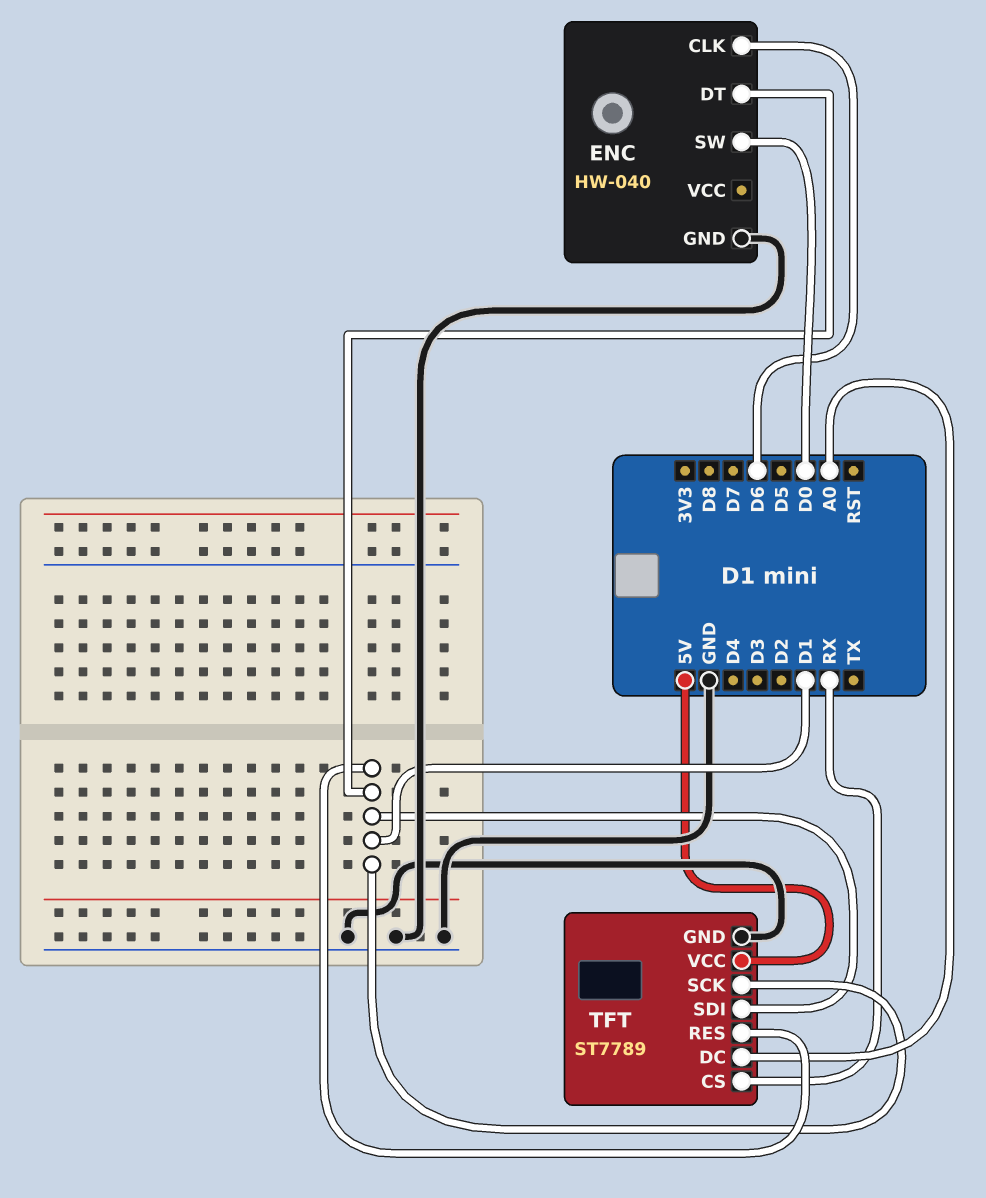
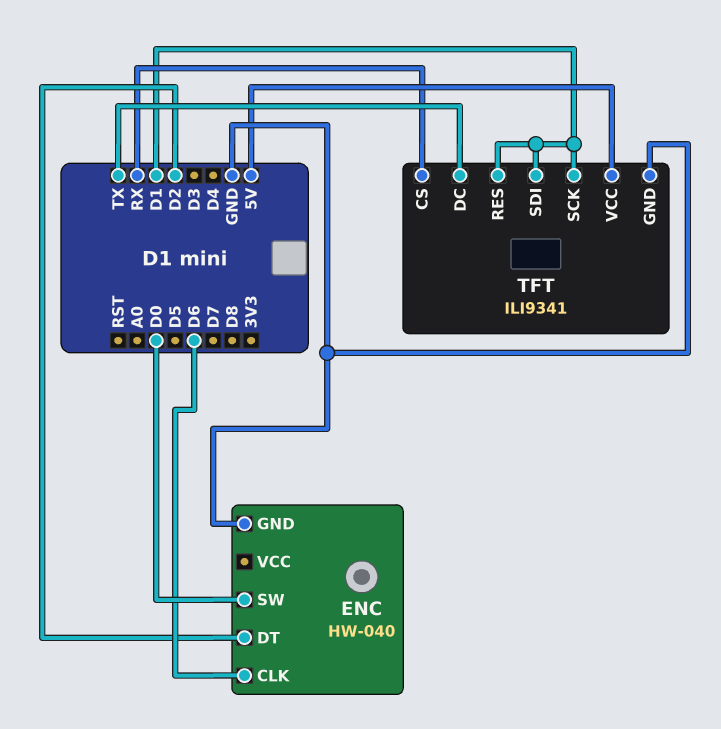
ENC pin DT: D1 -> D2
TFT: ST7789 -> ILI9341
TFT pin DC: A0 -> TX

